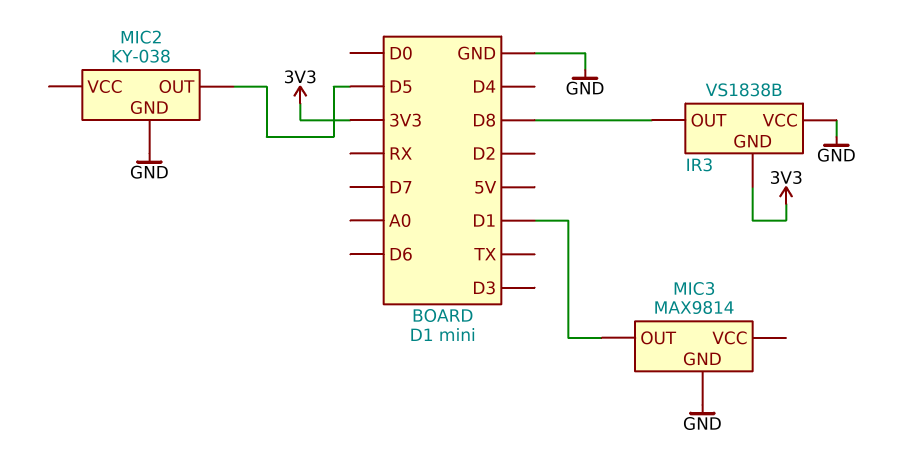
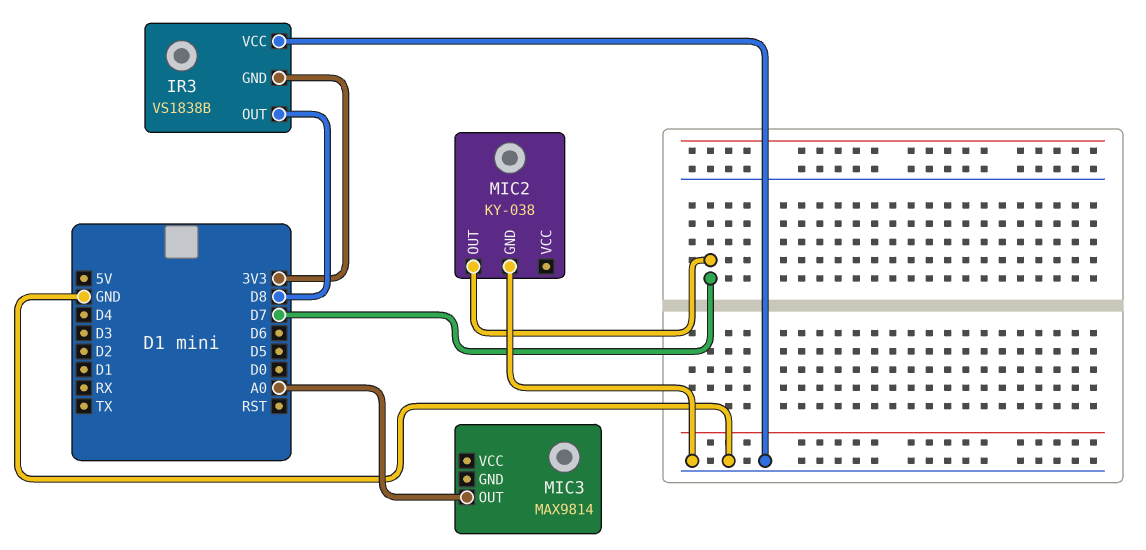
MIC2 pin OUT: D5 -> D7
MIC3 pin GND: GND -> none
MIC3 pin OUT: D1 -> A0

